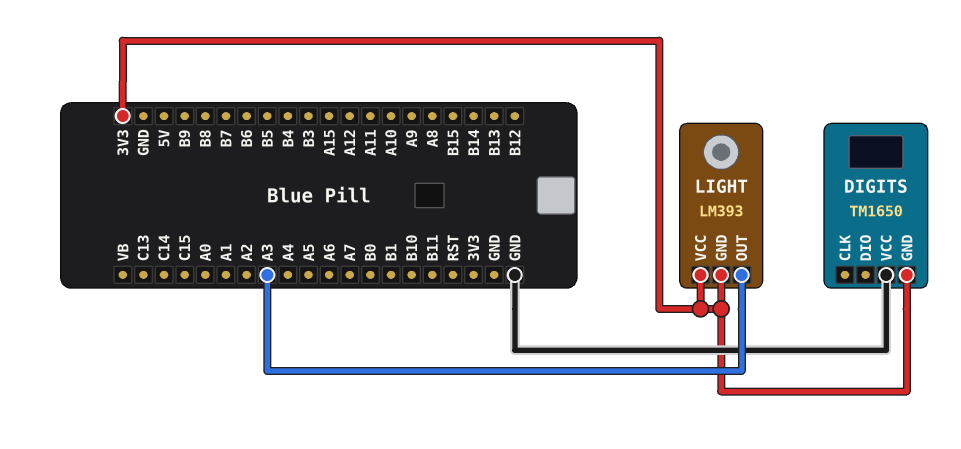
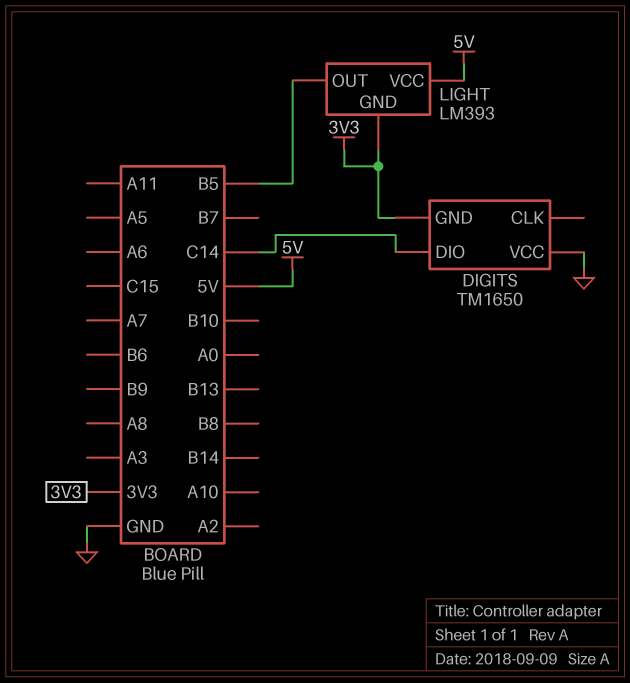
DIGITS pin DIO: none -> C14
LIGHT pin OUT: A3 -> B5
LIGHT pin VCC: 3V3 -> 5V

